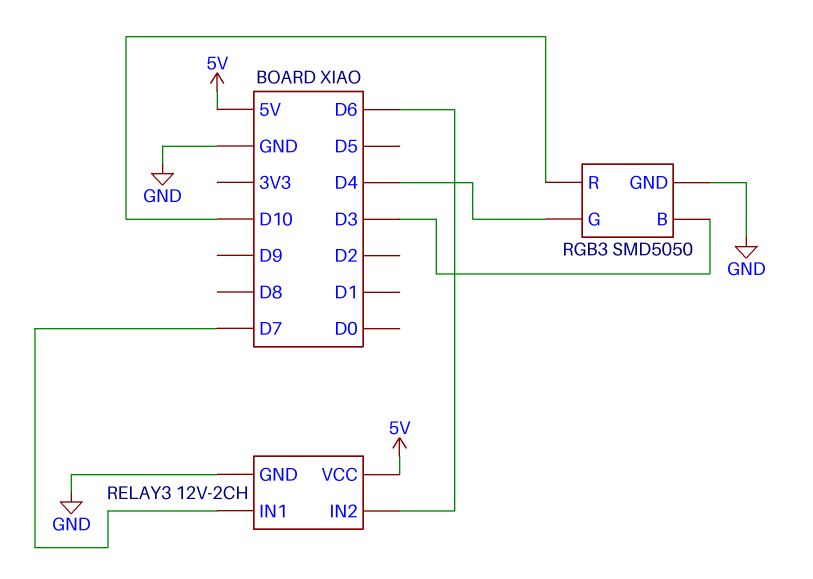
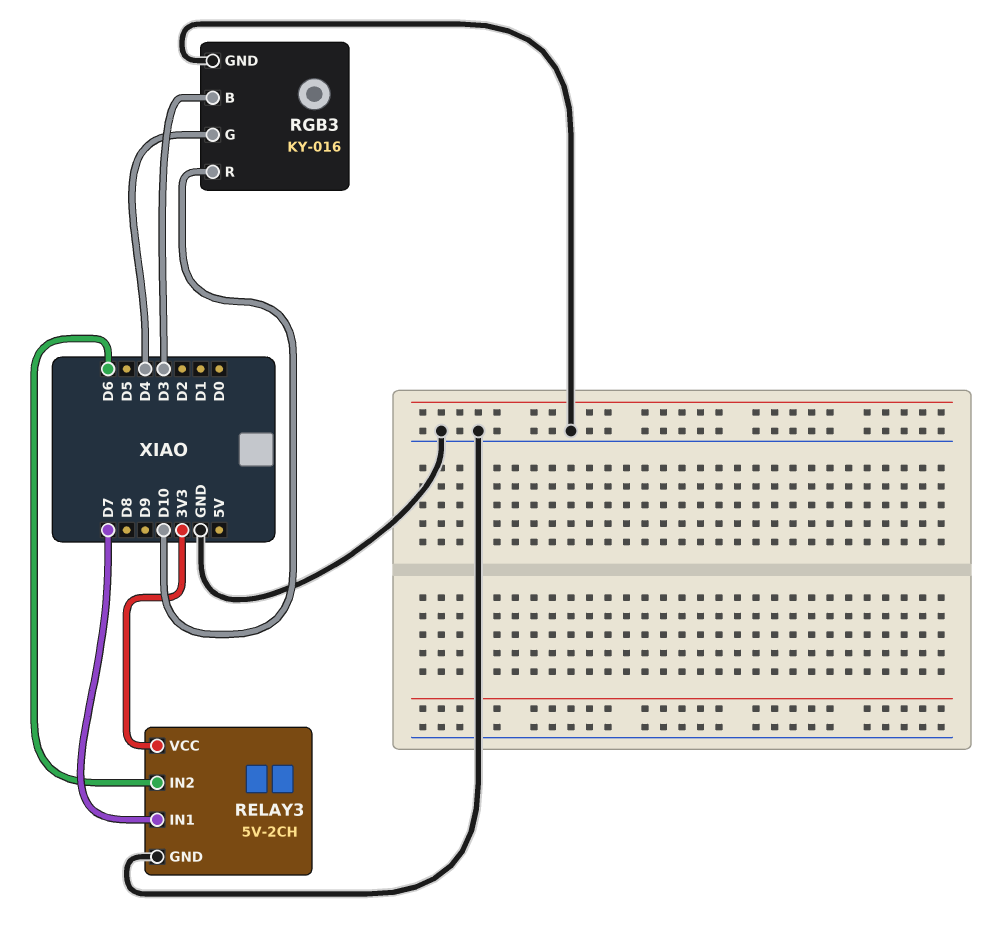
RELAY3: 12V-2CH -> 5V-2CH
RELAY3 pin VCC: 5V -> 3V3
RGB3: SMD5050 -> KY-016

